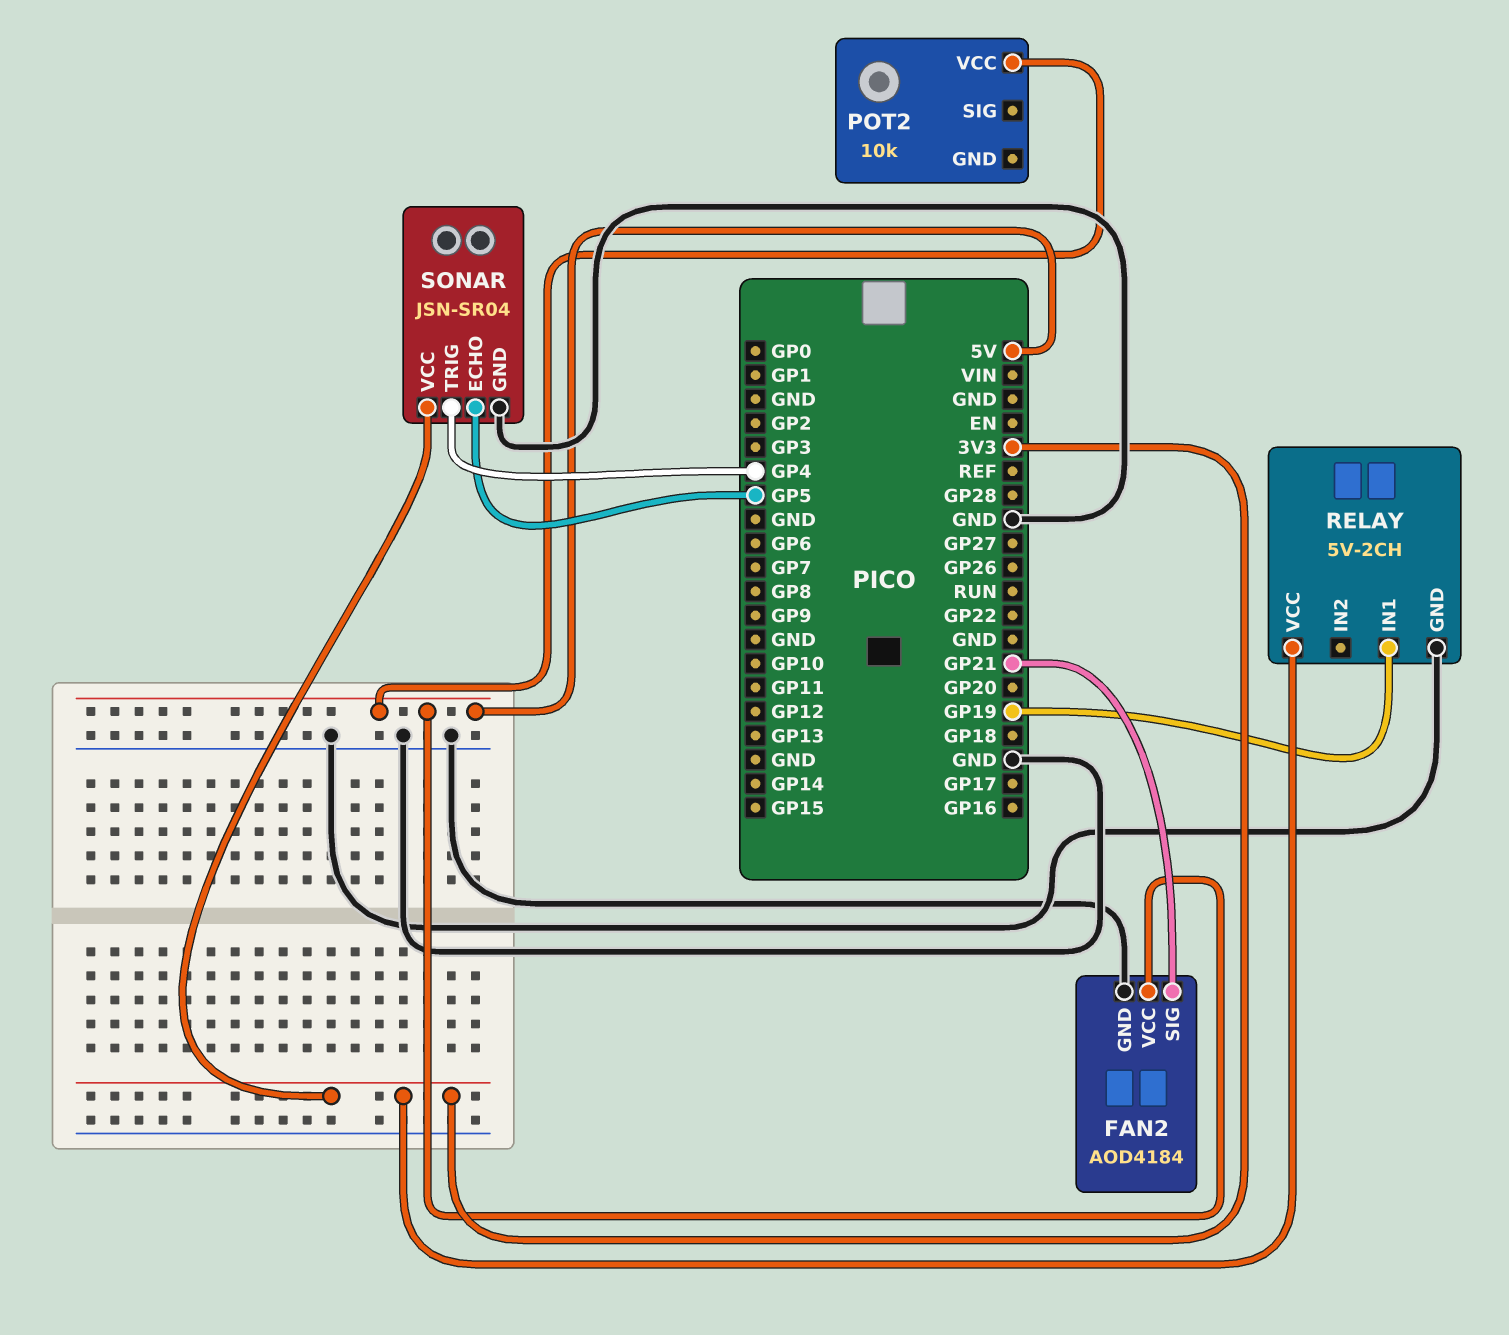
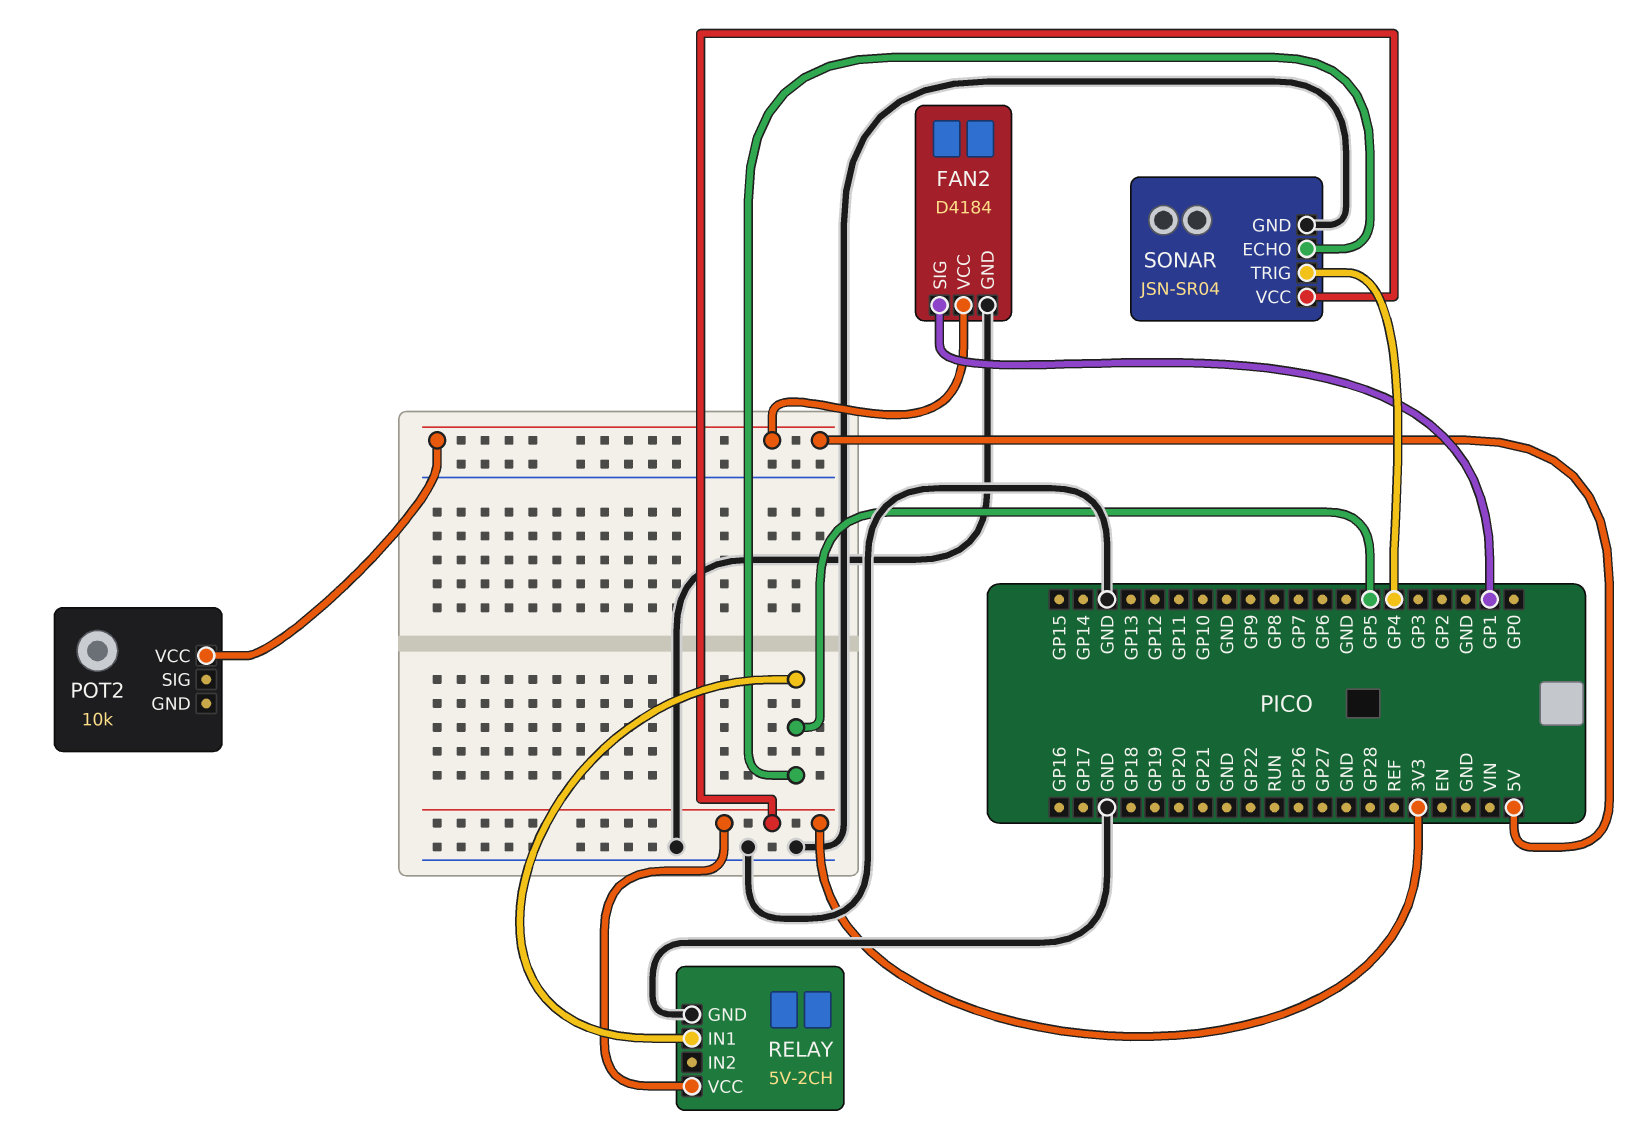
FAN2: AOD4184 -> D4184
FAN2 pin SIG: GP21 -> GP1
RELAY pin IN1: GP19 -> GP5

